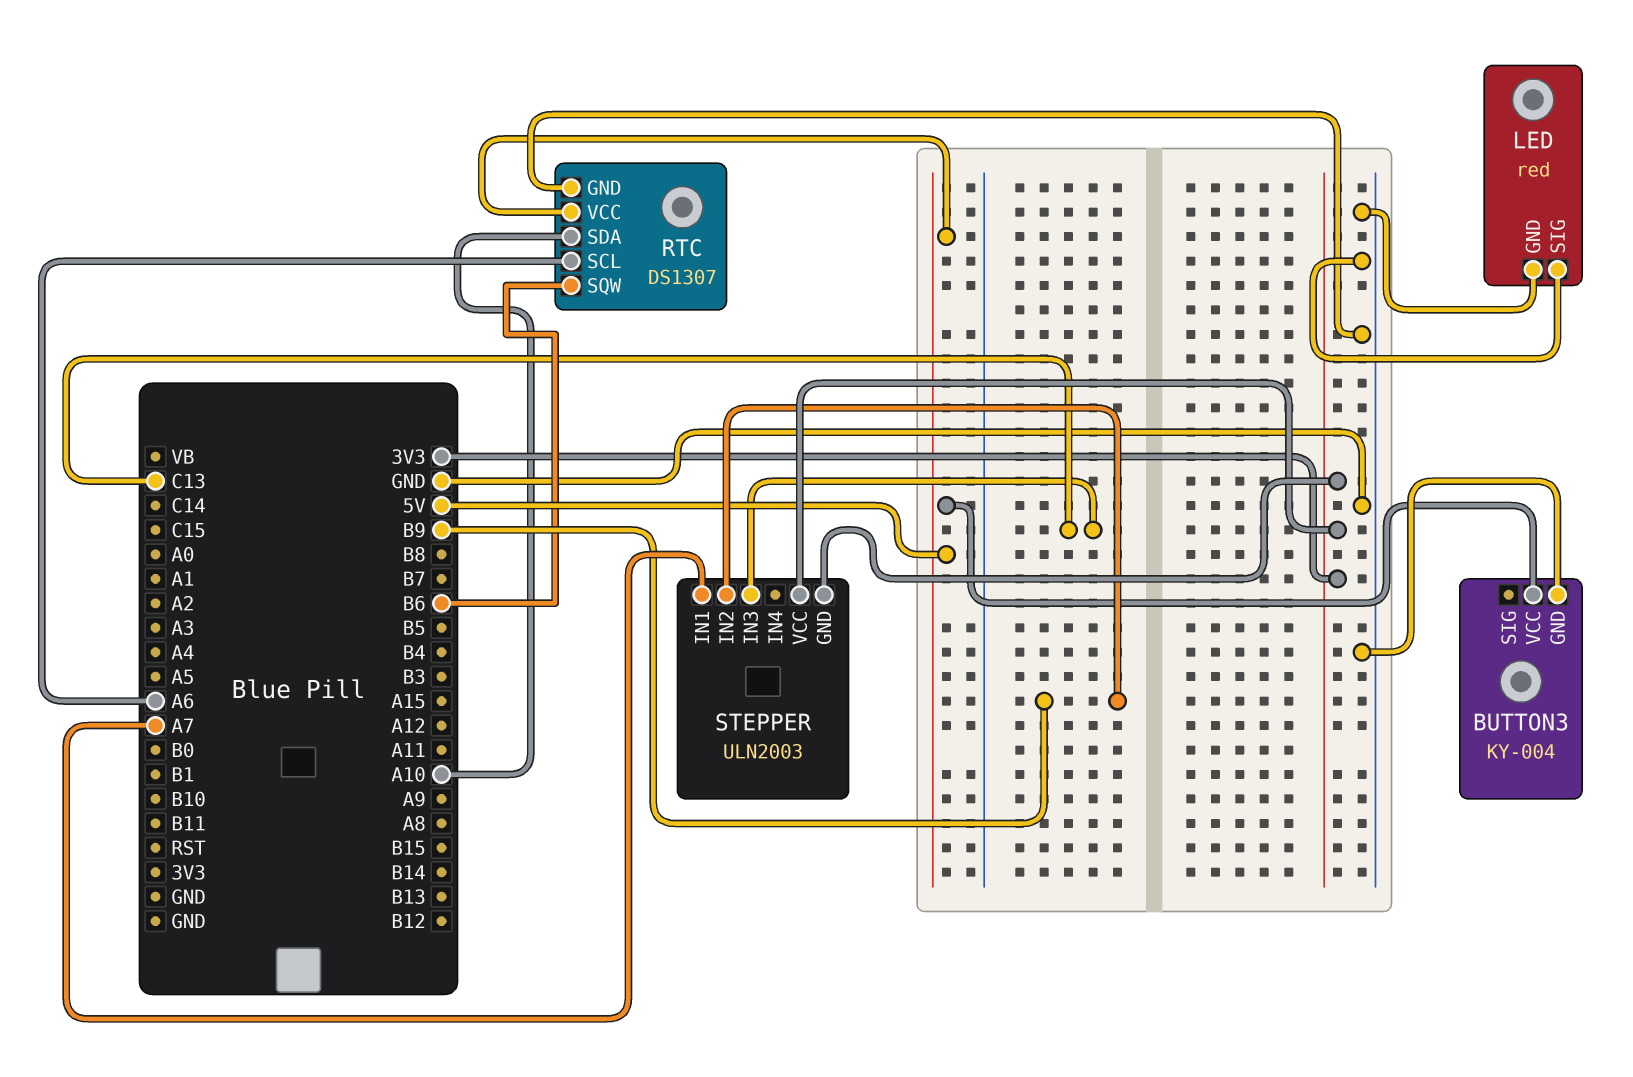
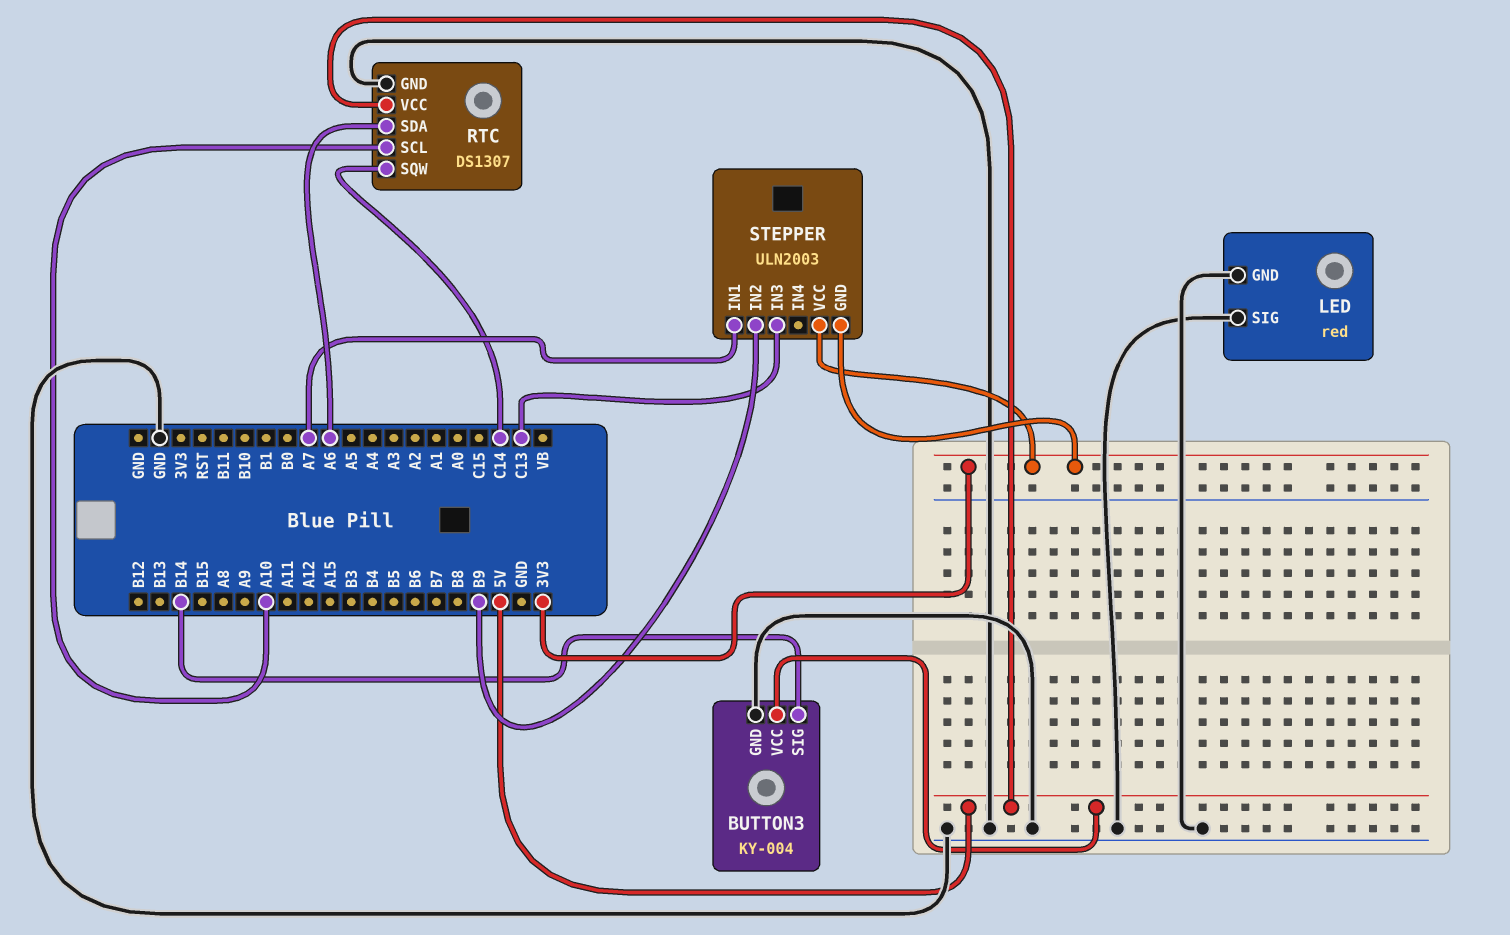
BUTTON3 pin SIG: none -> B14
RTC pin SCL: A6 -> A10
RTC pin SDA: A10 -> A6
RTC pin SQW: B6 -> C14

